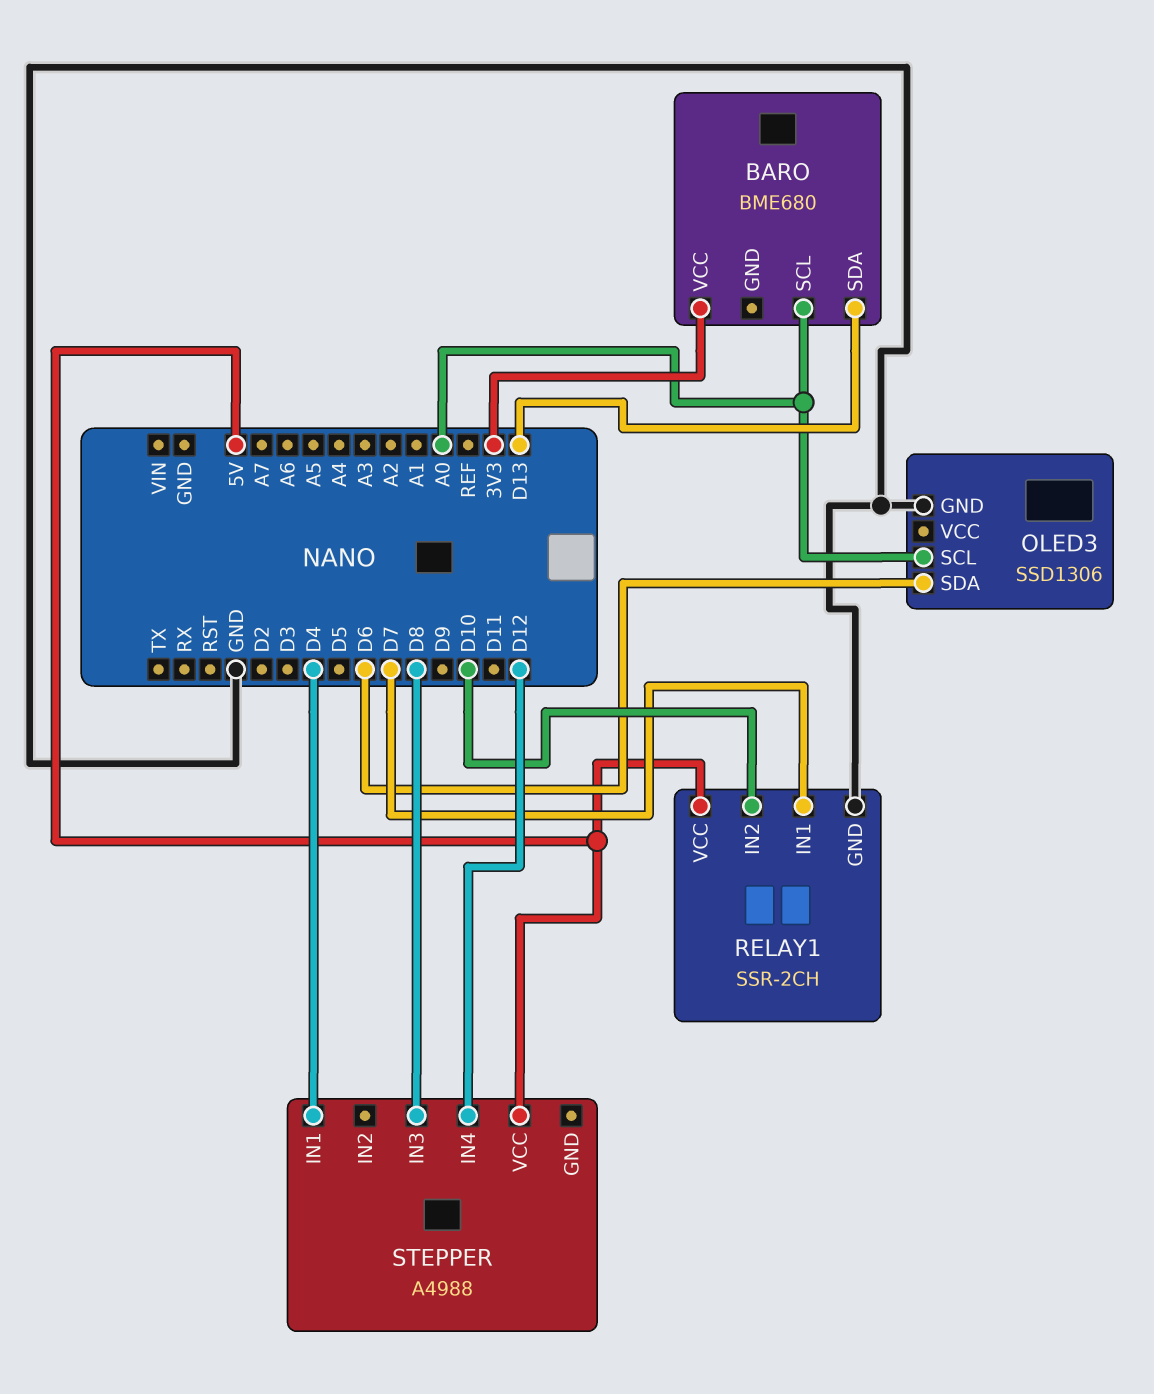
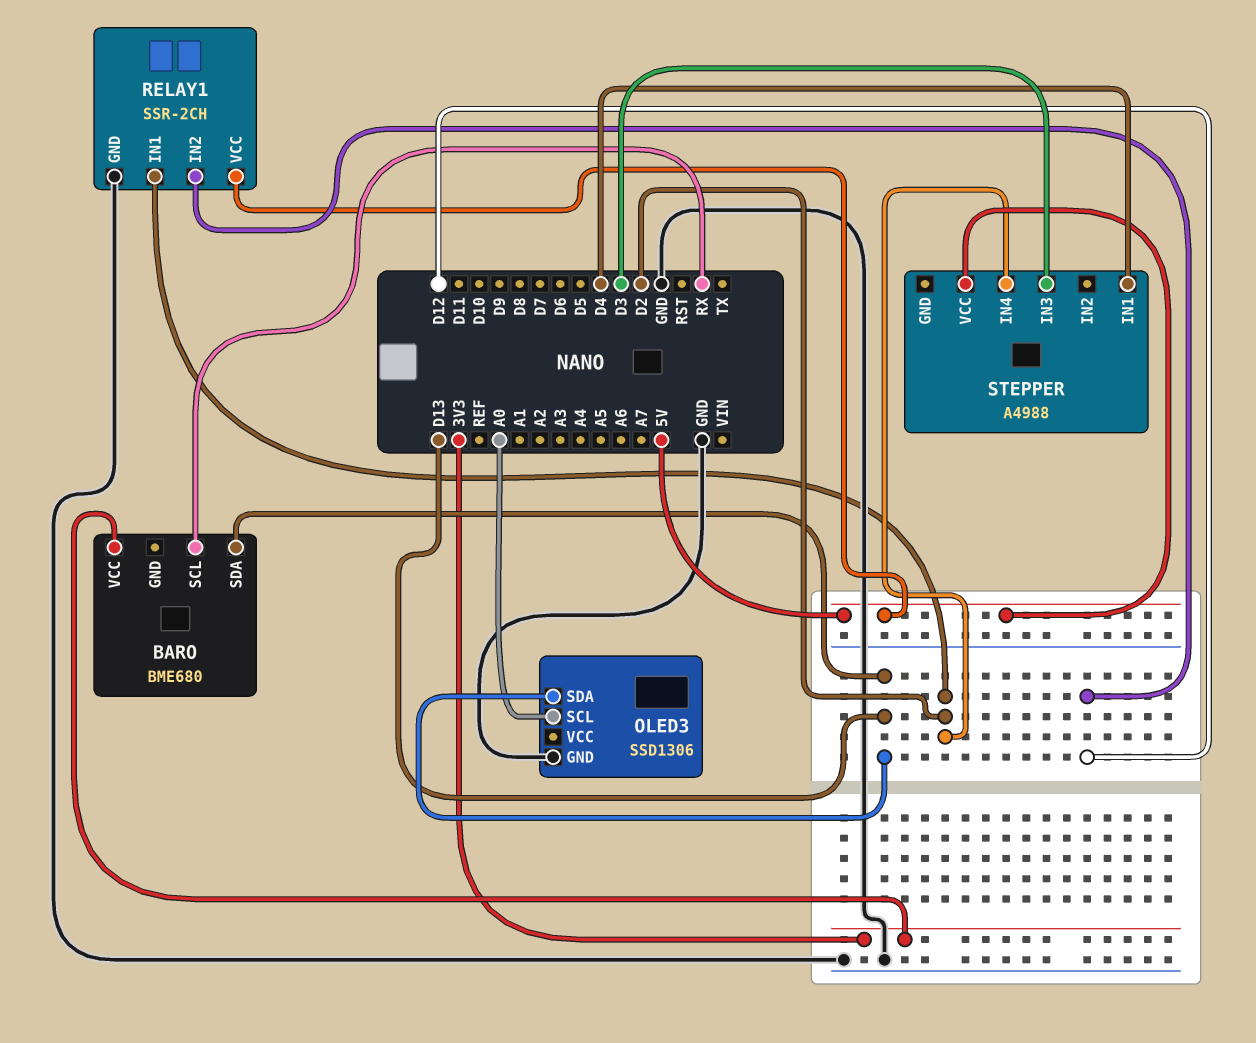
BARO pin SCL: A0 -> RX
OLED3 pin SDA: D6 -> D13
RELAY1 pin IN1: D7 -> D2
RELAY1 pin IN2: D10 -> D12
STEPPER pin IN3: D8 -> D3
STEPPER pin IN4: D12 -> D2

